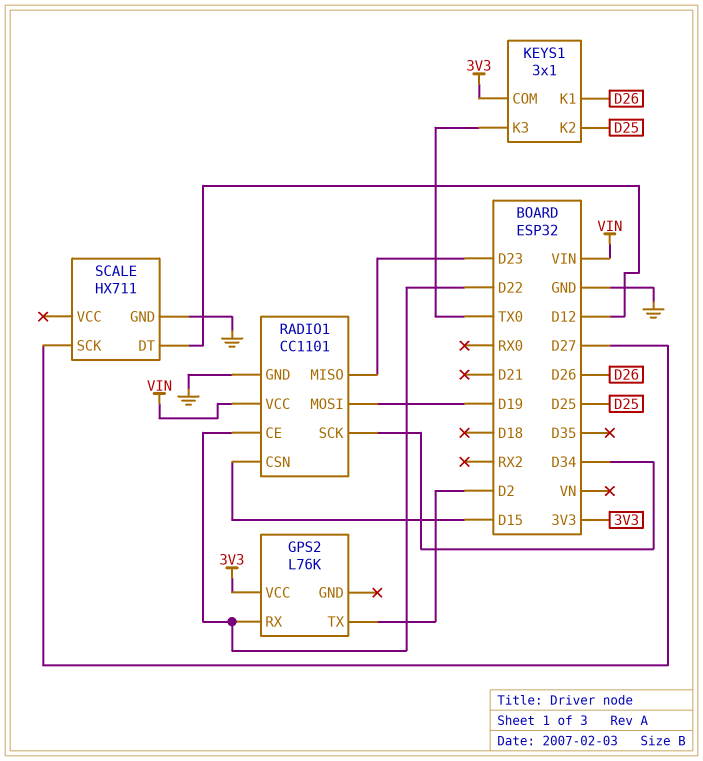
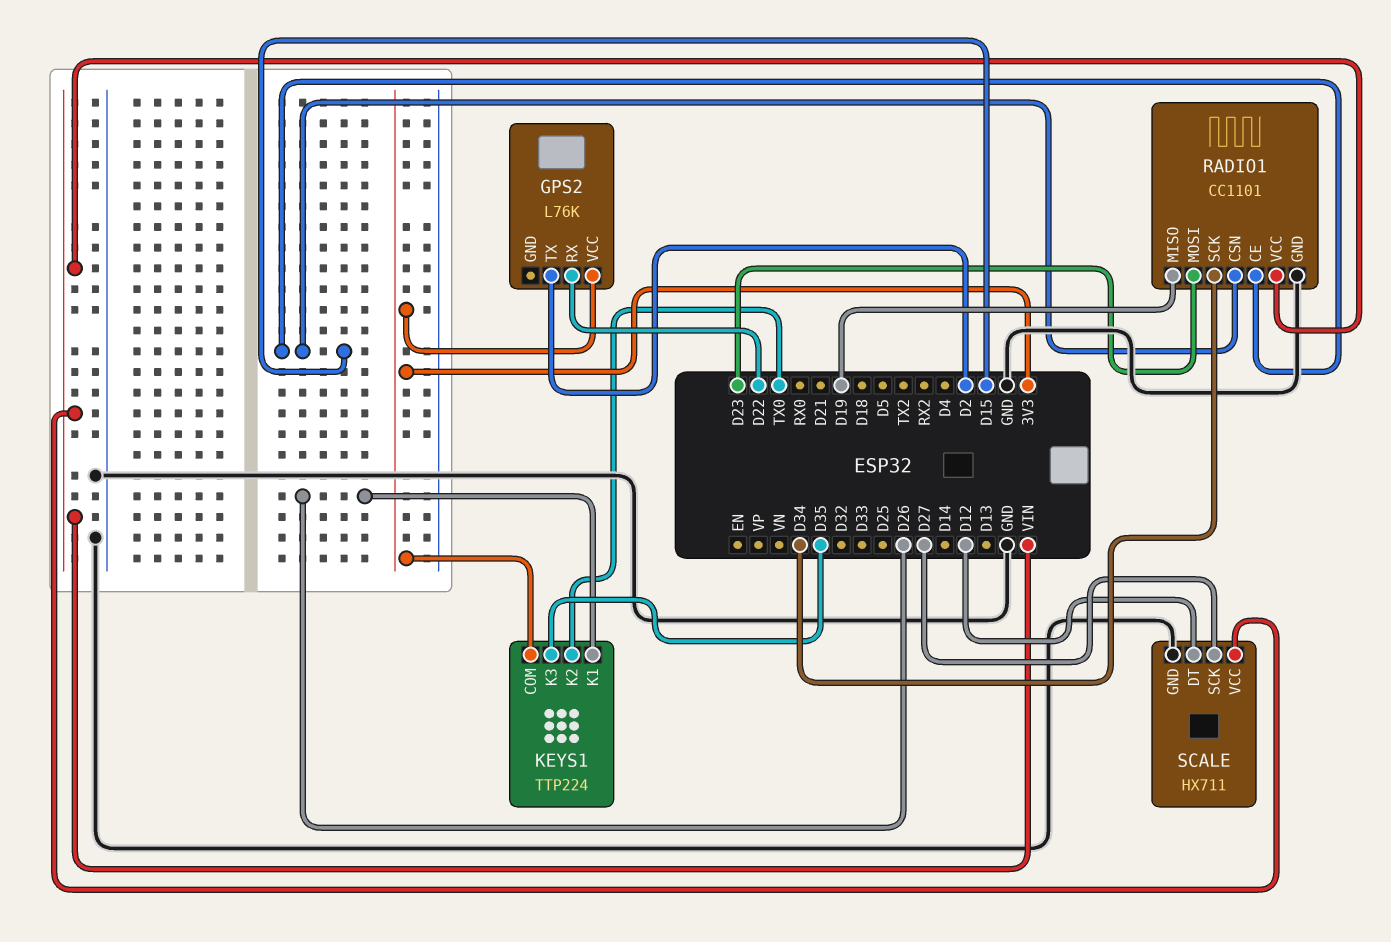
KEYS1: 3x1 -> TTP224
KEYS1 pin K2: D25 -> TX0
KEYS1 pin K3: TX0 -> D35
RADIO1 pin CE: D22 -> D15
RADIO1 pin MISO: D23 -> D19
RADIO1 pin MOSI: D19 -> D23
SCALE pin VCC: none -> VIN

